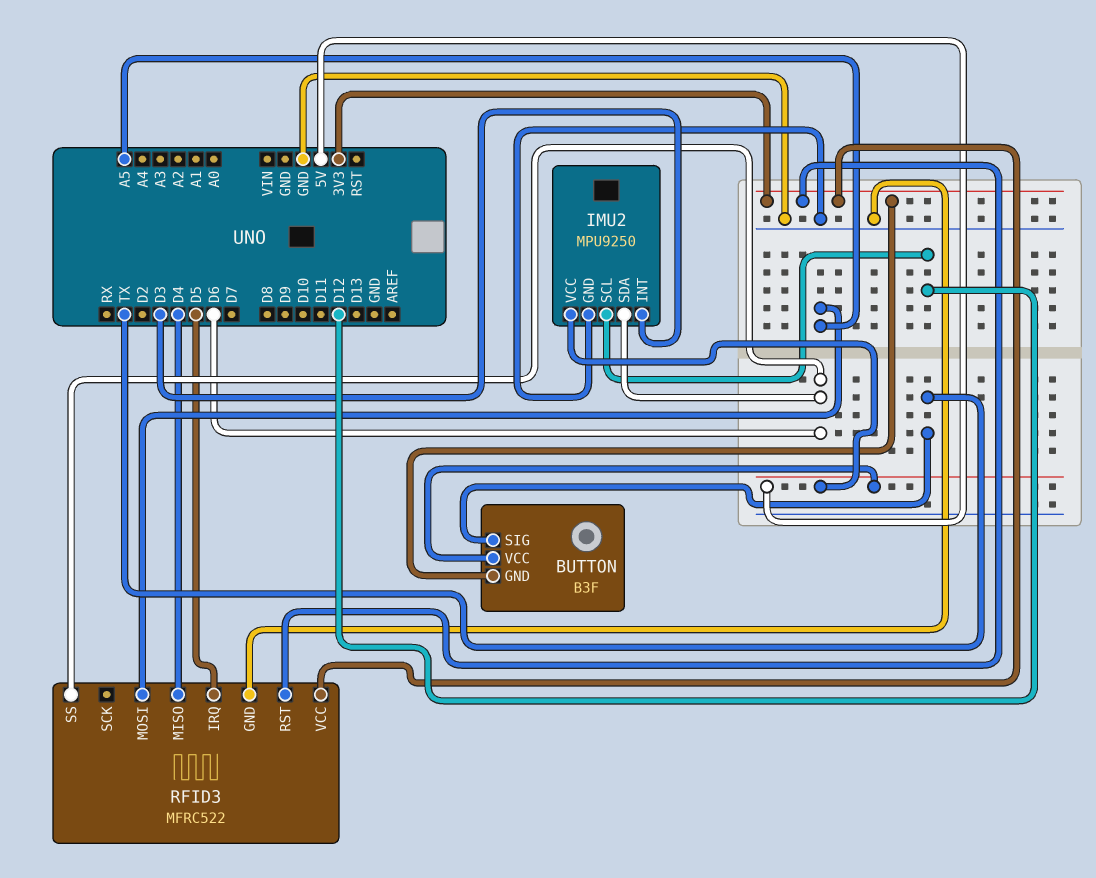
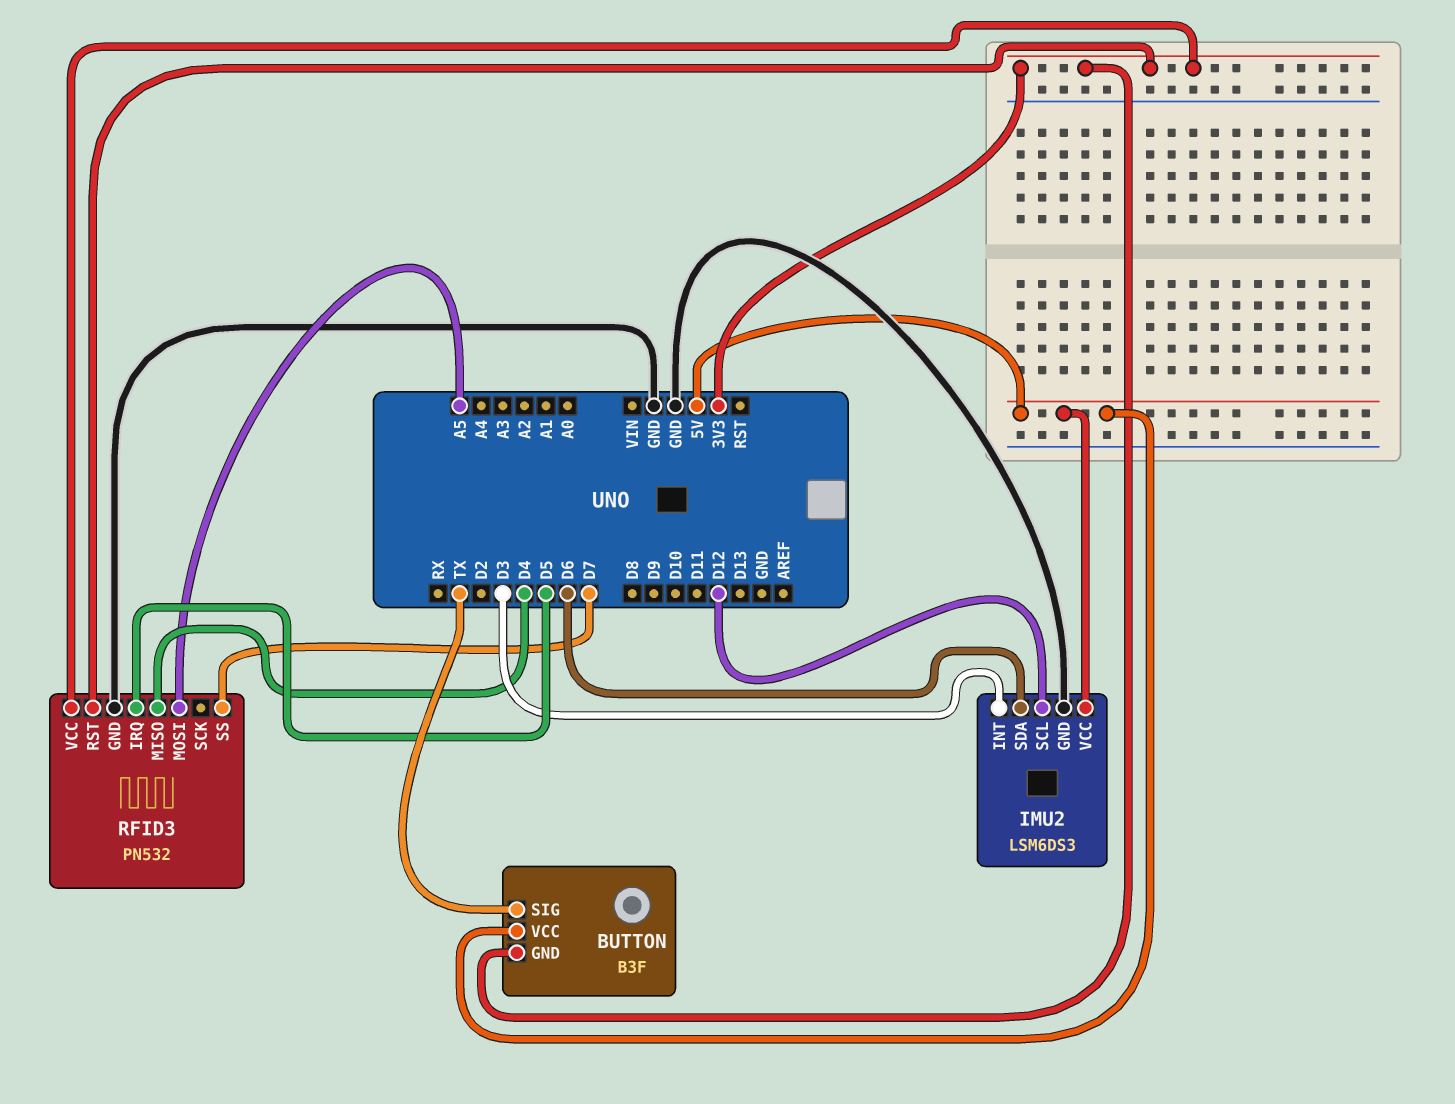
IMU2: MPU9250 -> LSM6DS3
RFID3: MFRC522 -> PN532
RFID3 pin SS: D6 -> D7

